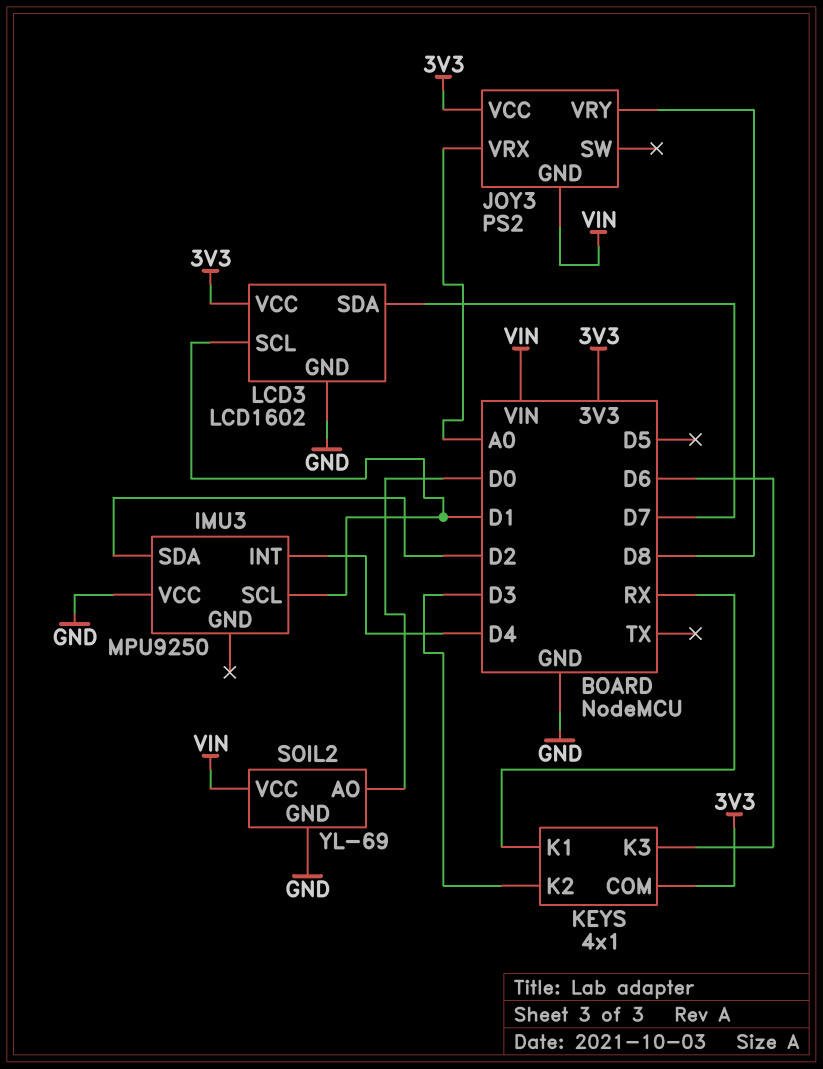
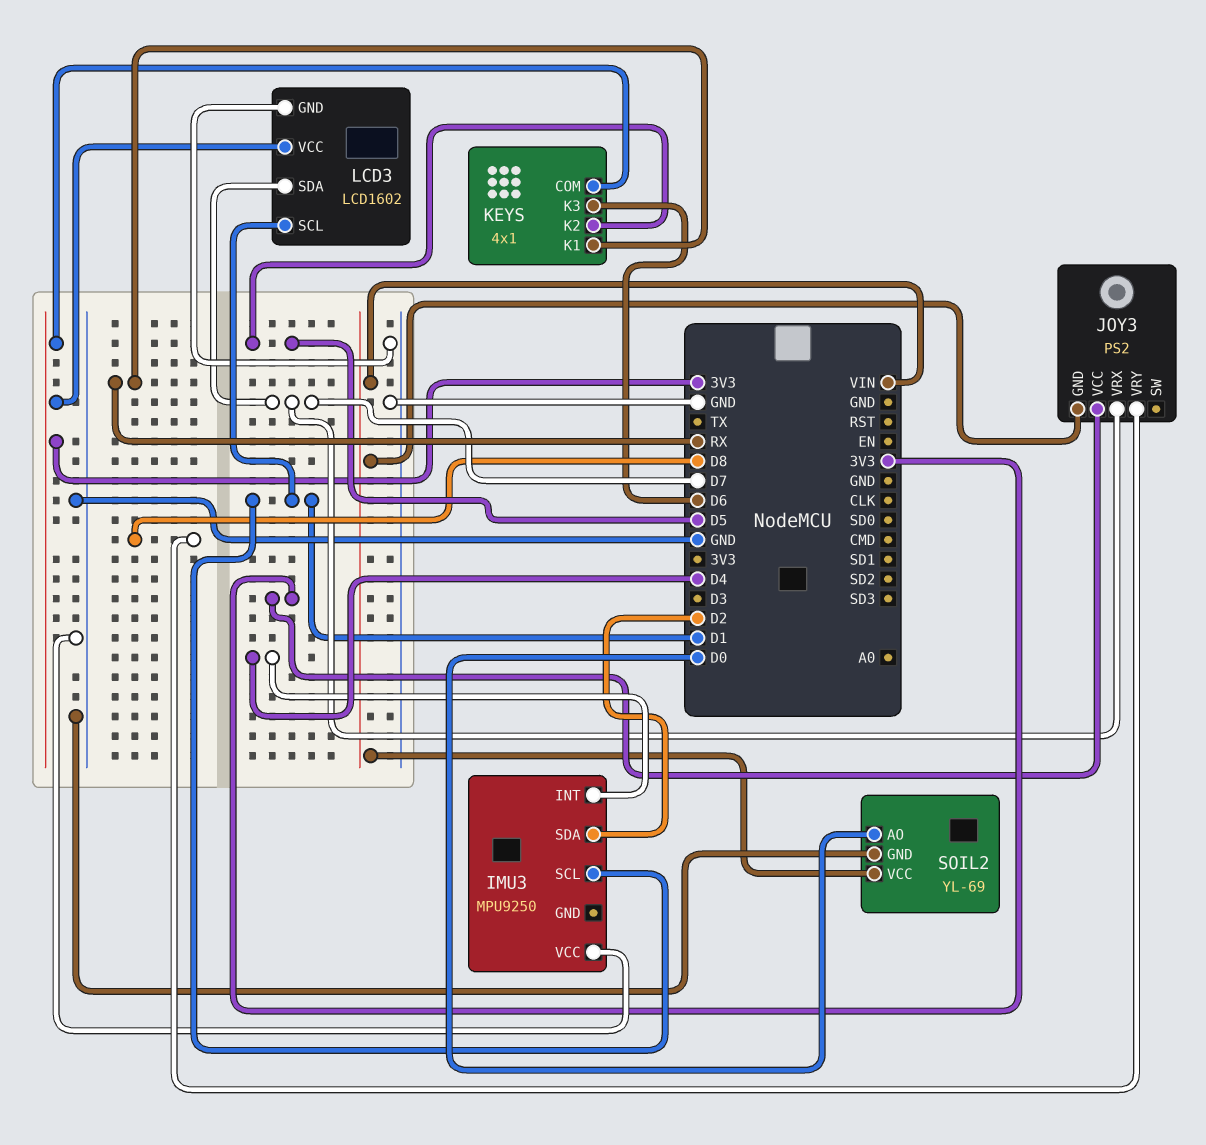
JOY3 pin VRX: A0 -> D7
KEYS pin K2: D3 -> D5

